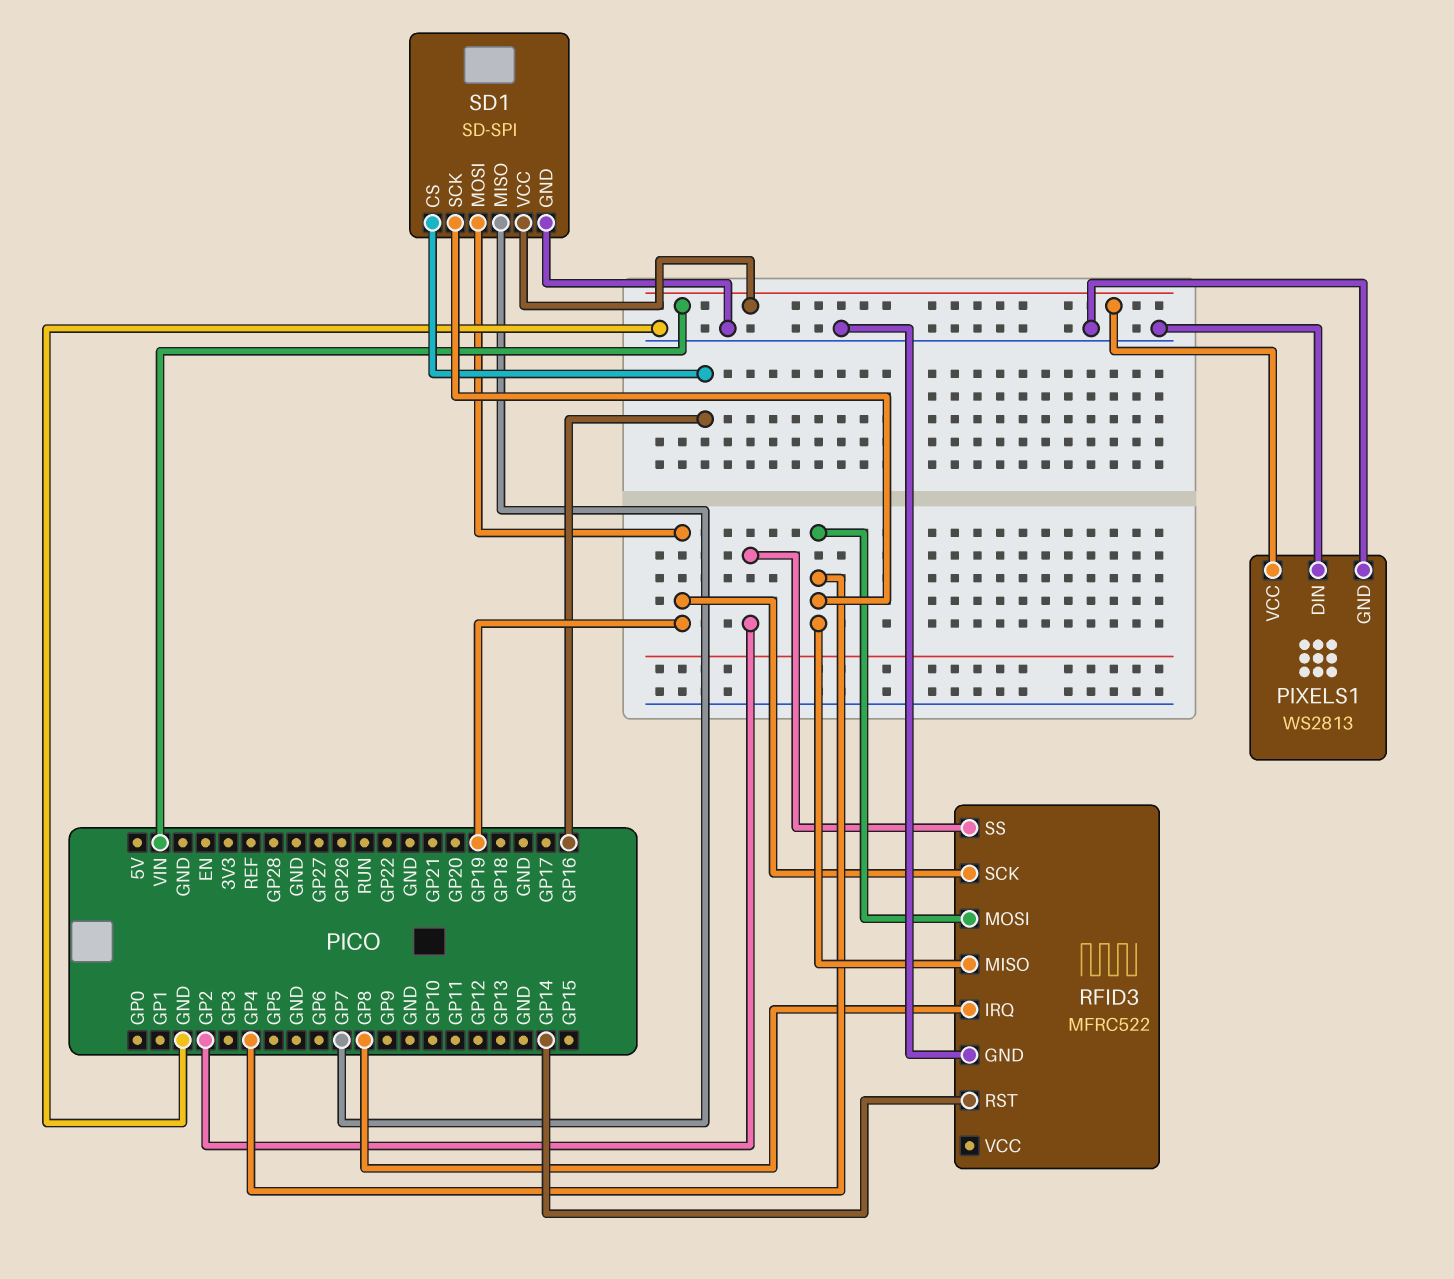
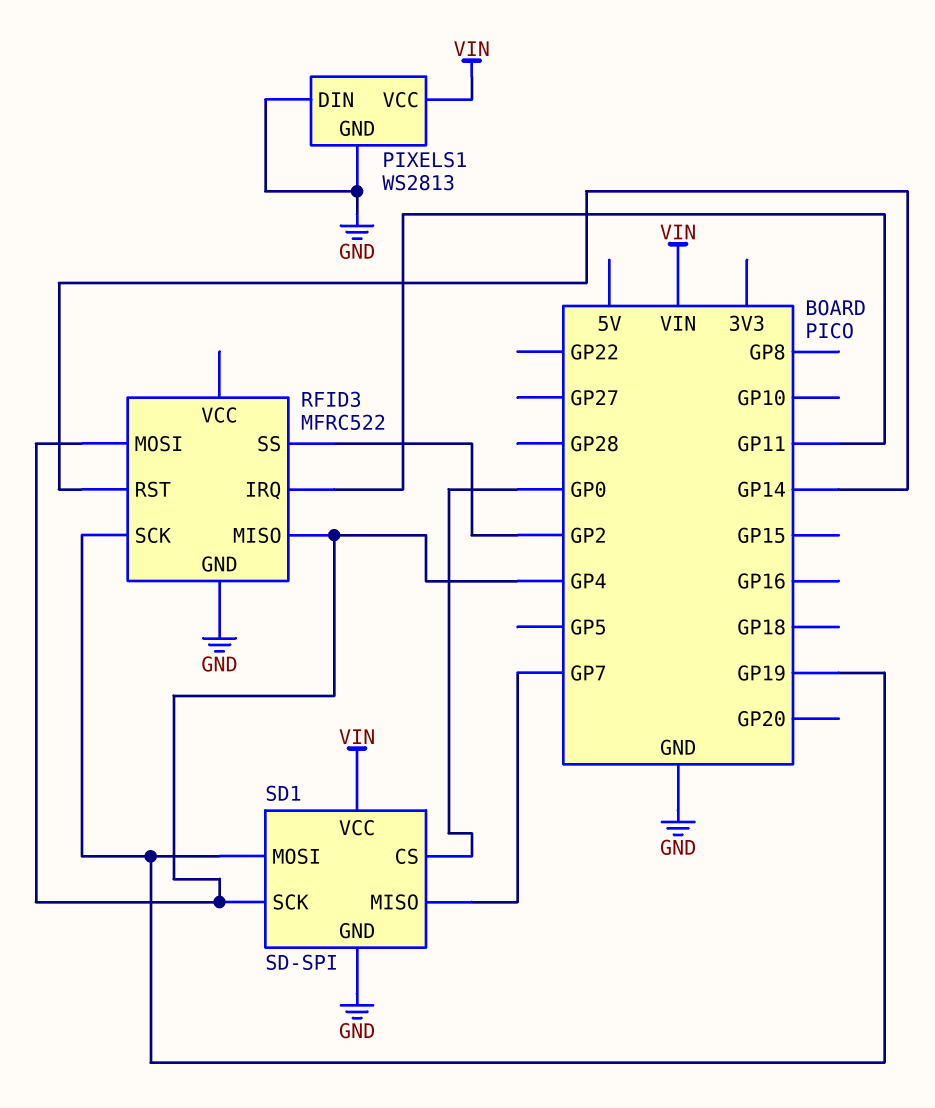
RFID3 pin IRQ: GP8 -> GP11
SD1 pin CS: GP16 -> GP0

